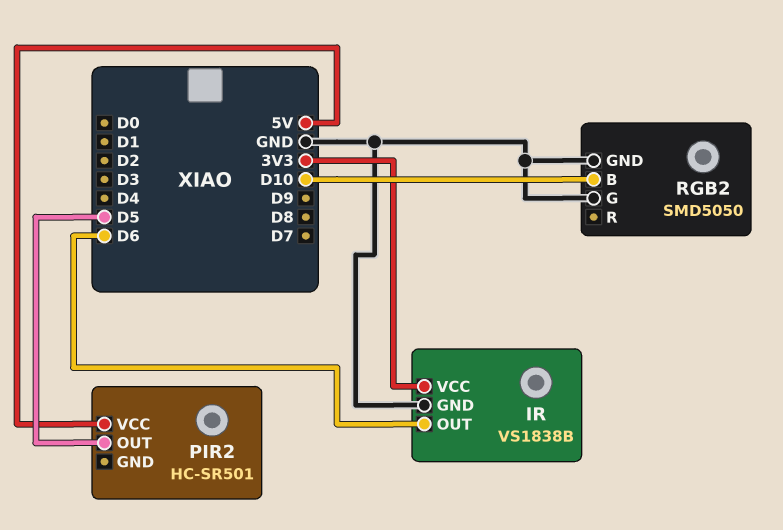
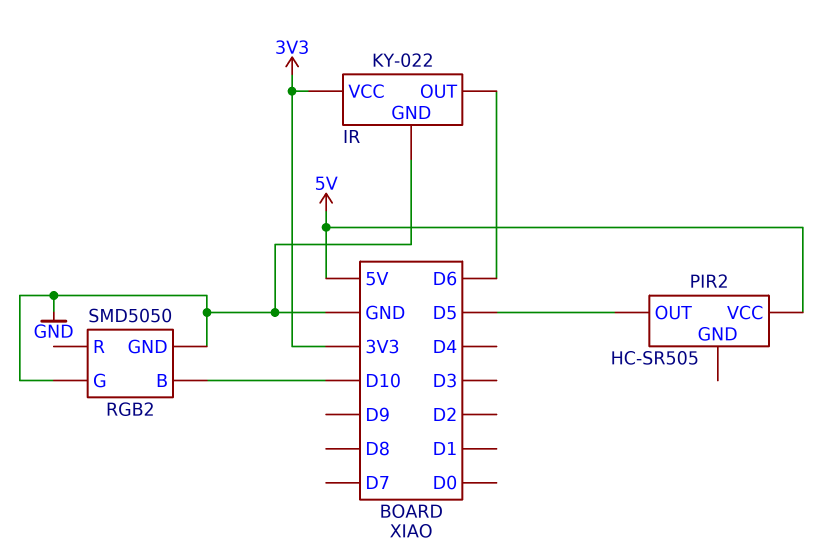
IR: VS1838B -> KY-022
PIR2: HC-SR501 -> HC-SR505

